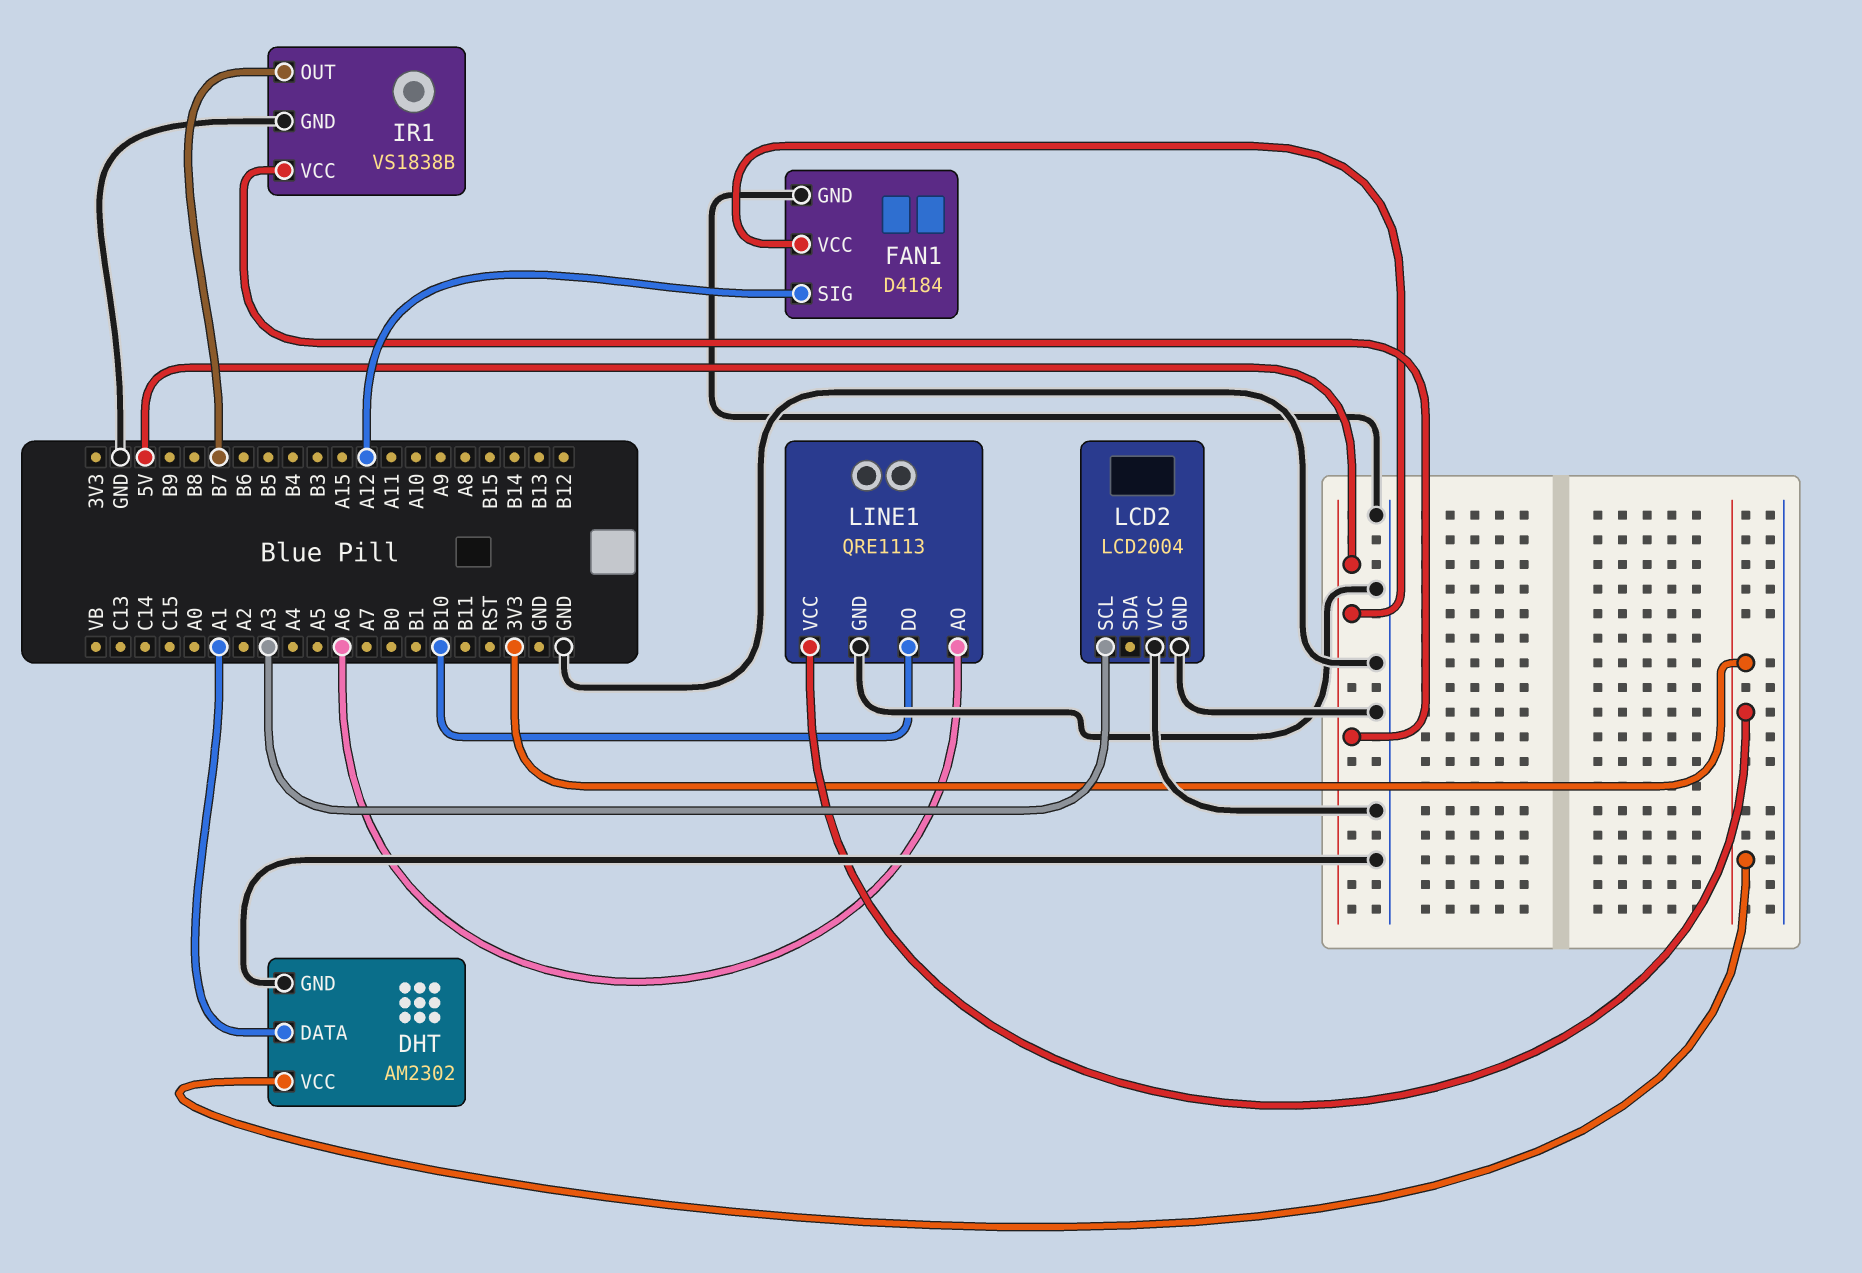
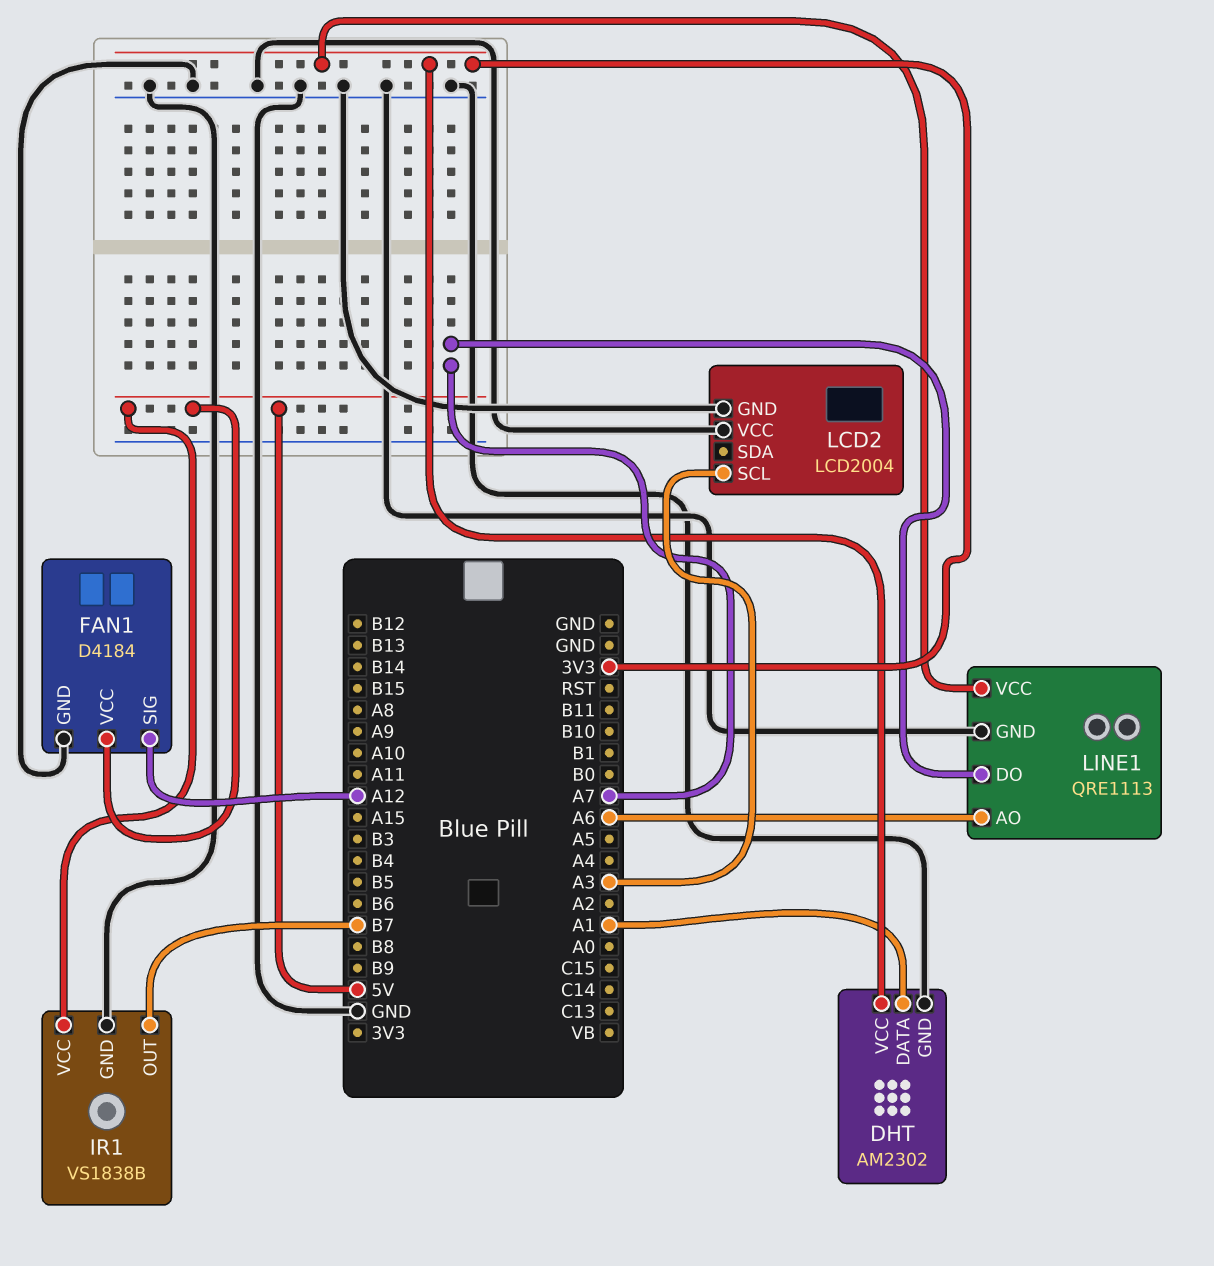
LINE1 pin DO: B10 -> A7

